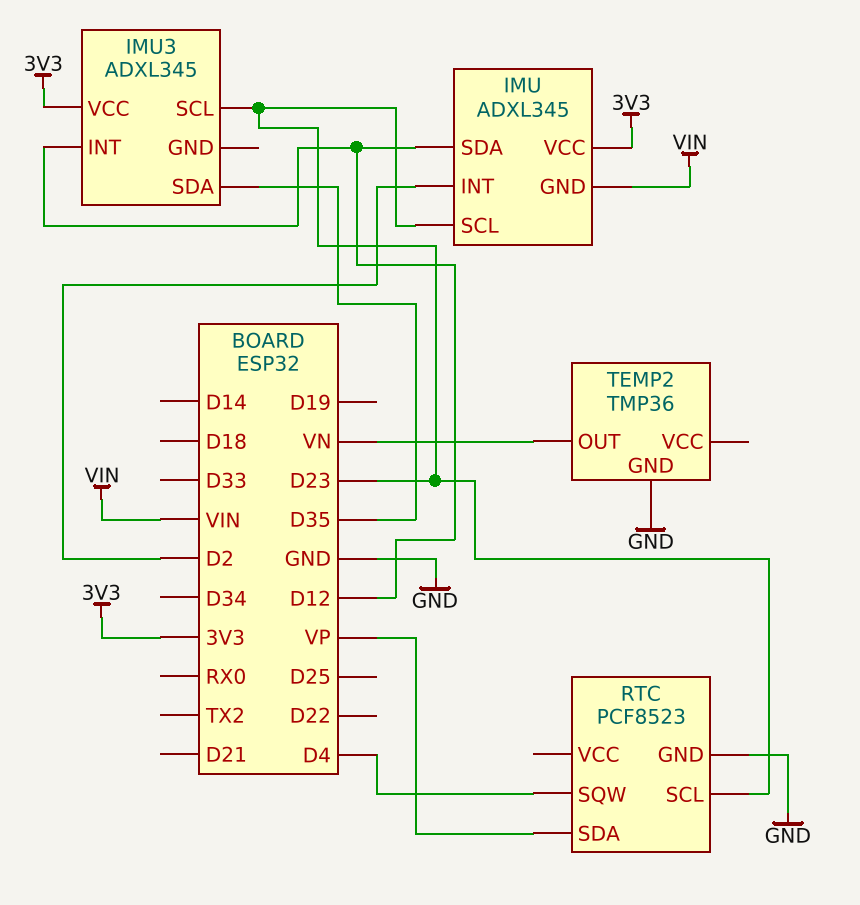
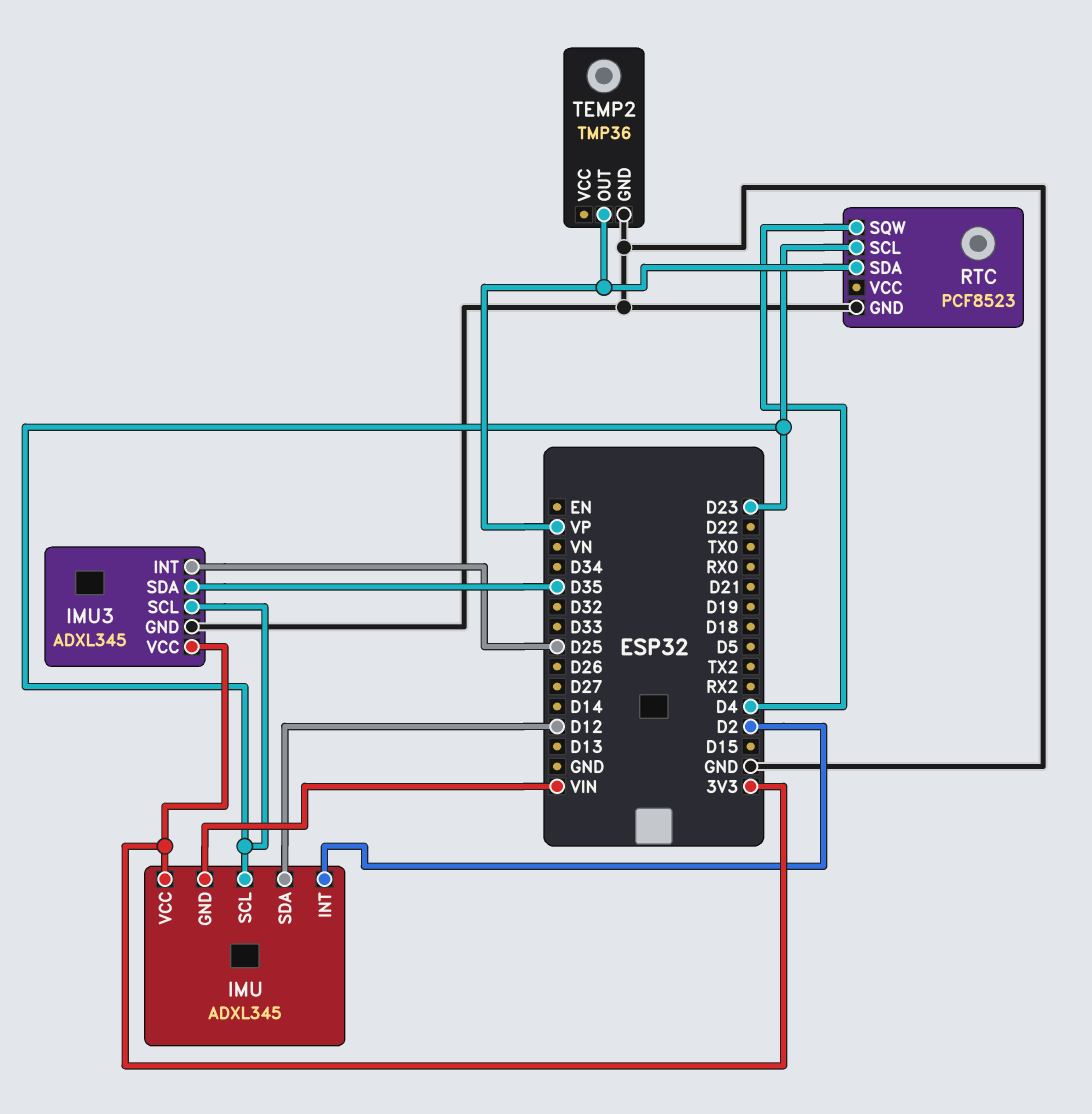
IMU3 pin GND: none -> GND
IMU3 pin INT: D12 -> D25
TEMP2 pin OUT: VN -> VP

